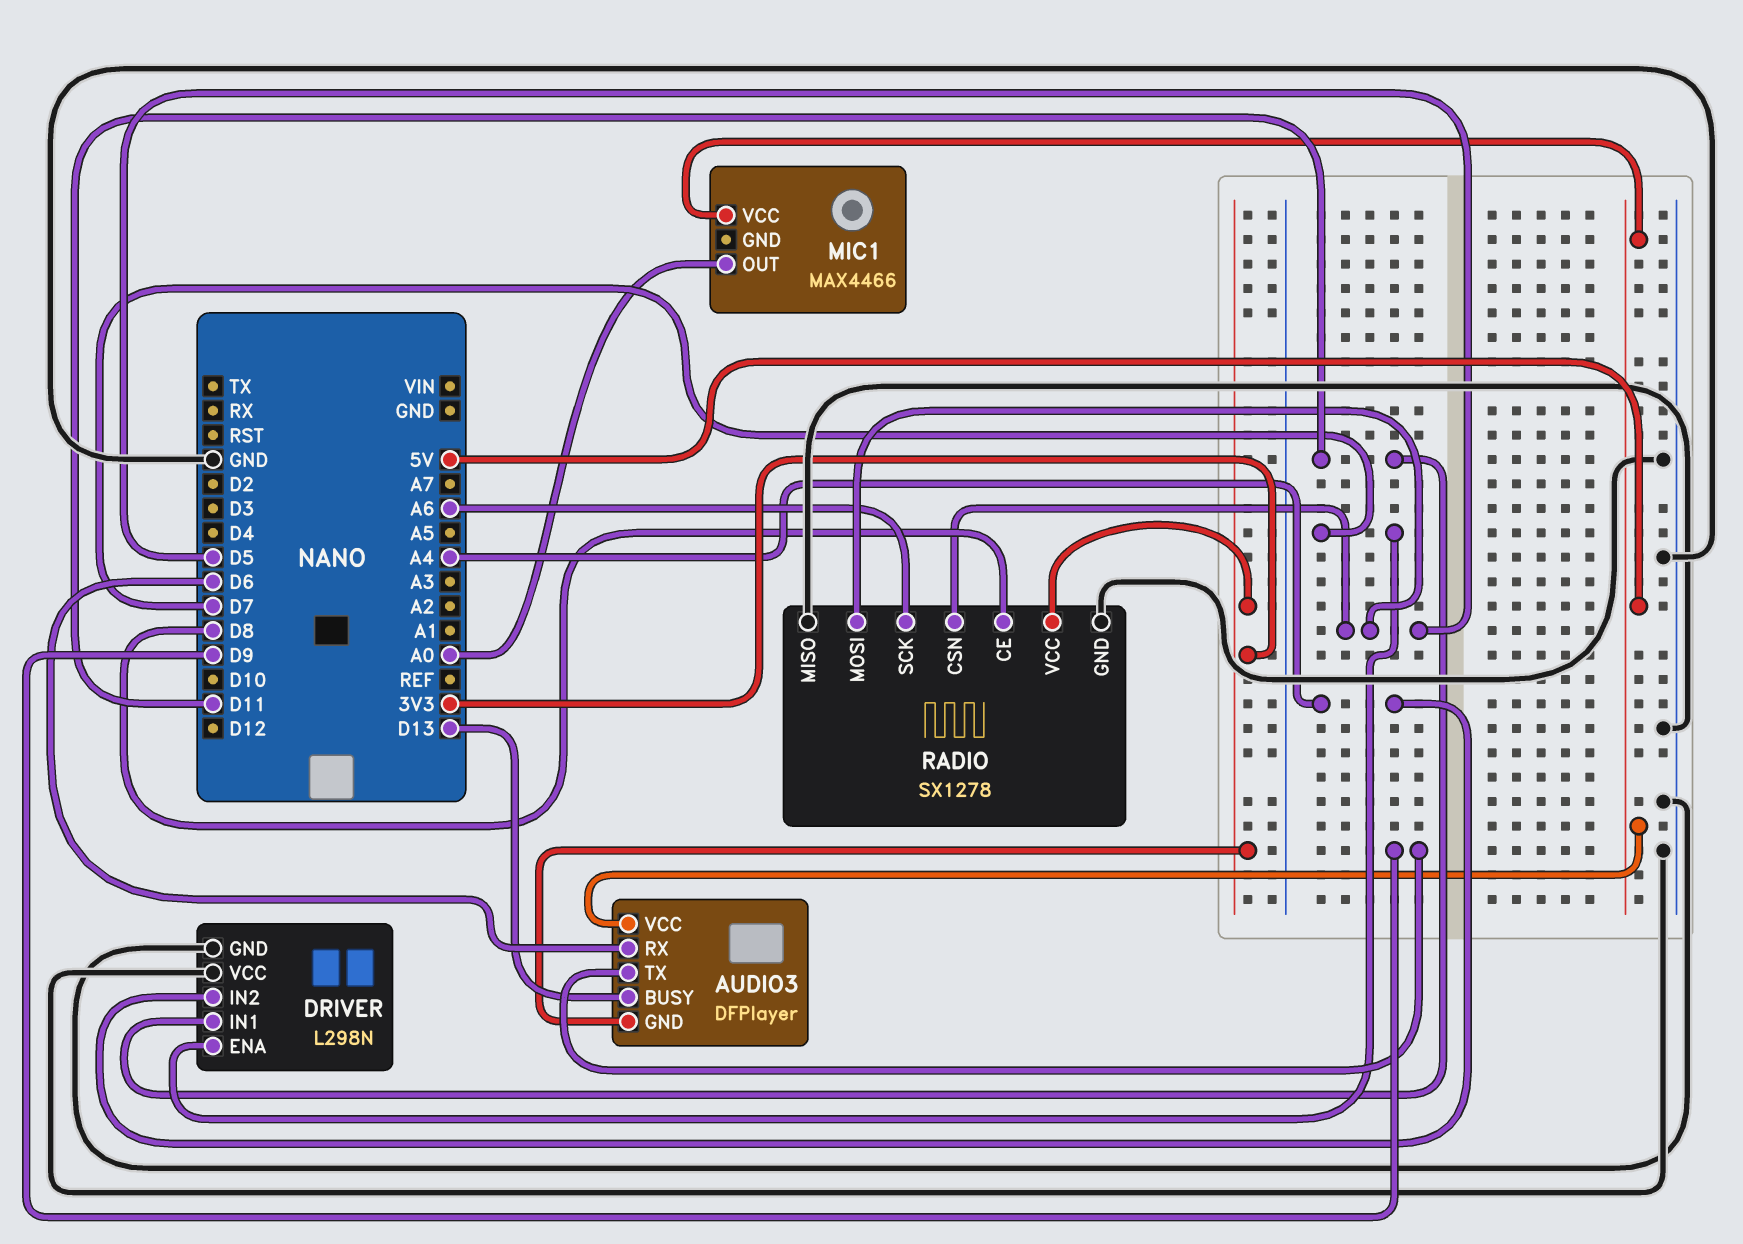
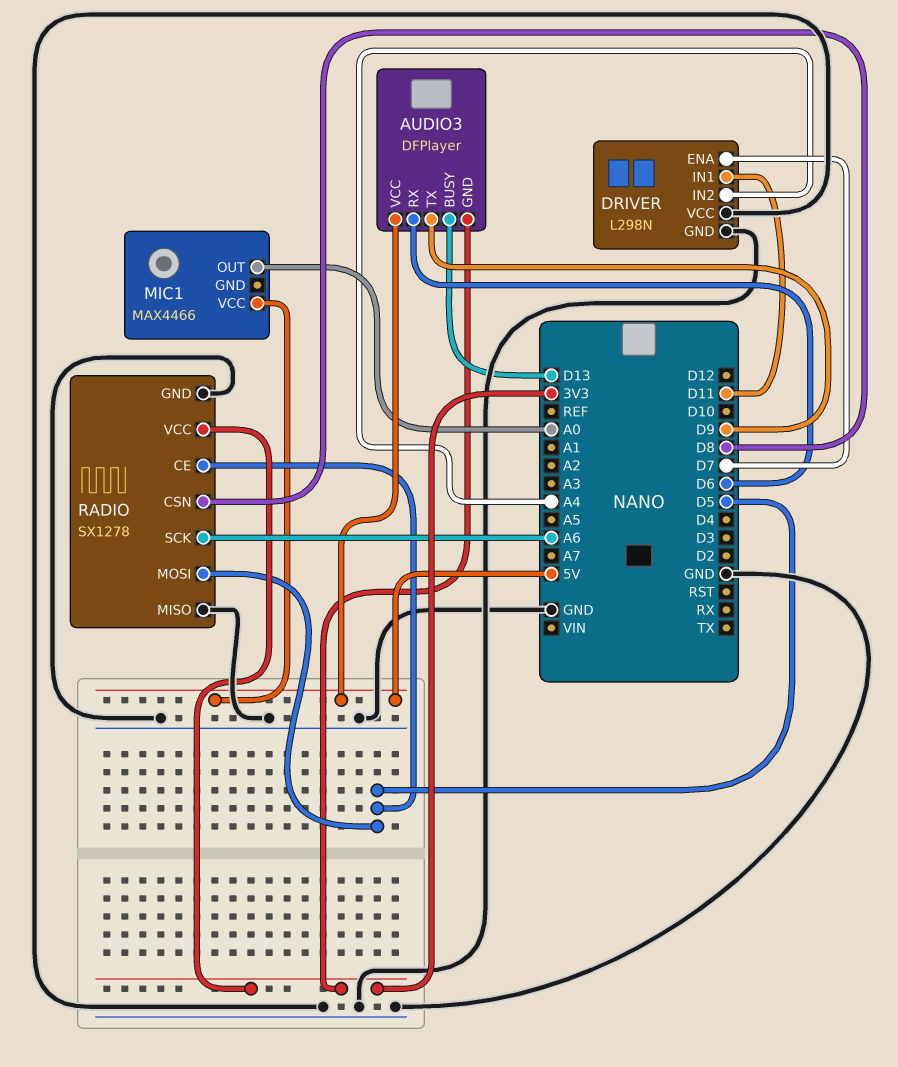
RADIO pin CE: D8 -> D5
RADIO pin CSN: D5 -> D8

